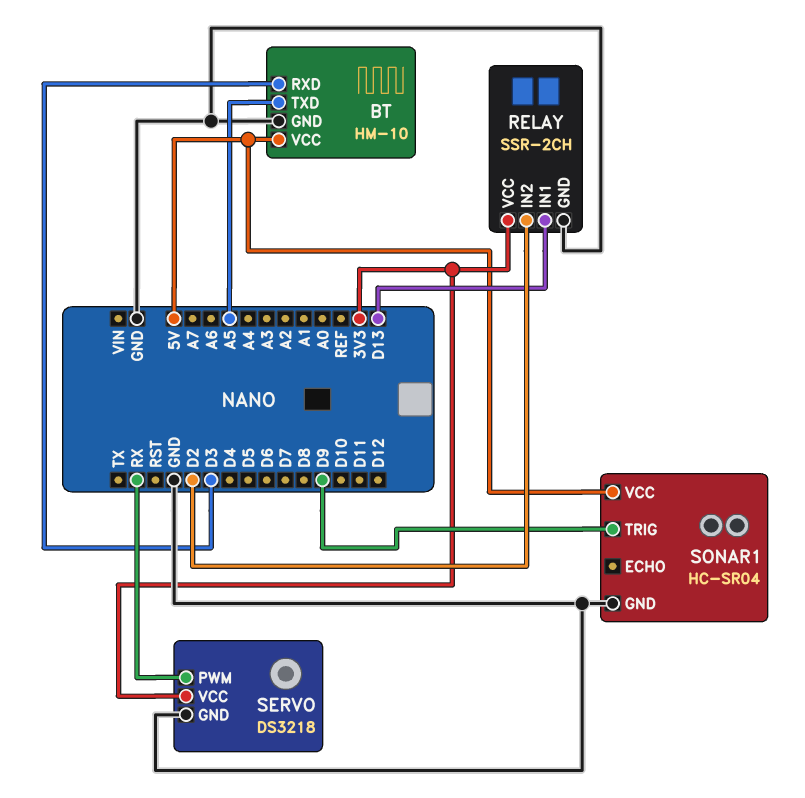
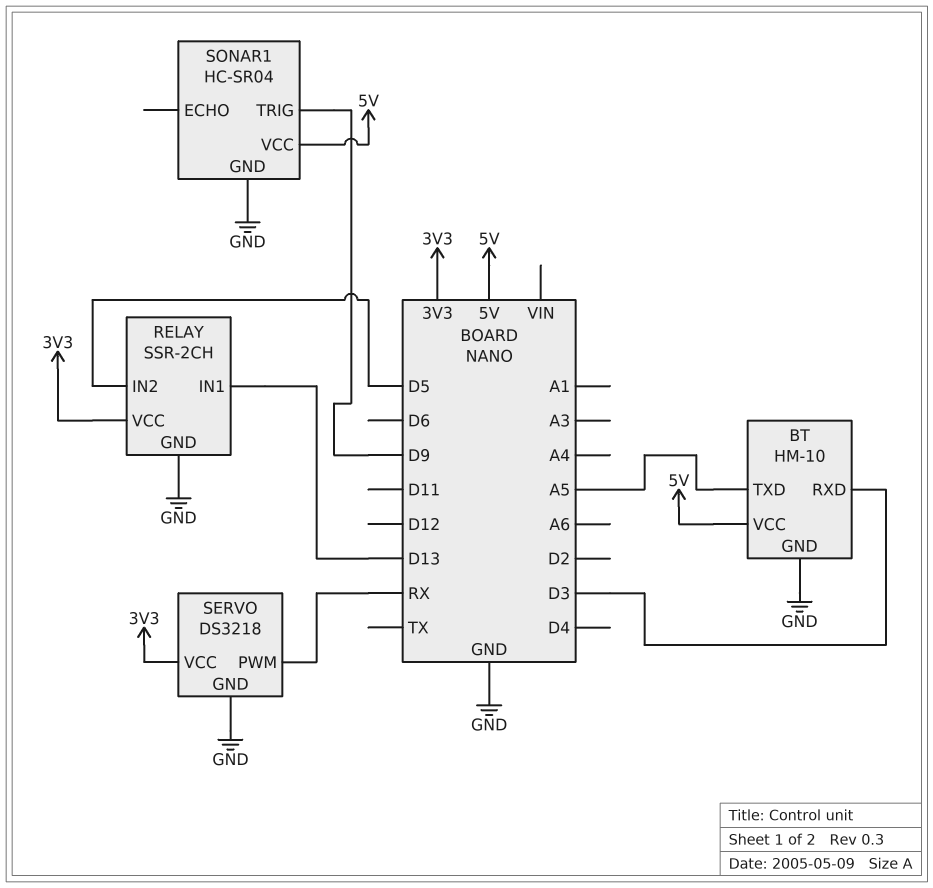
RELAY pin IN2: D2 -> D5

